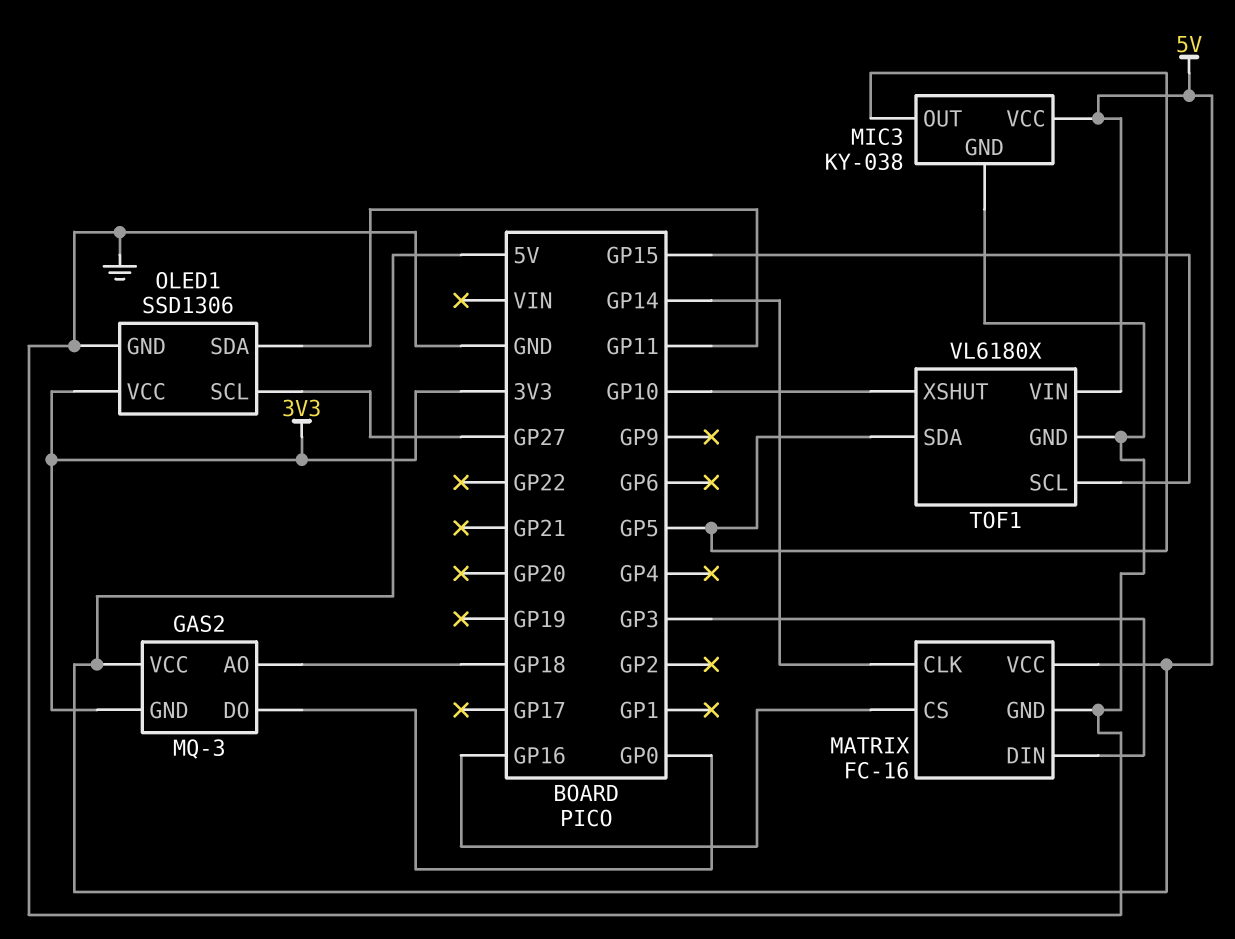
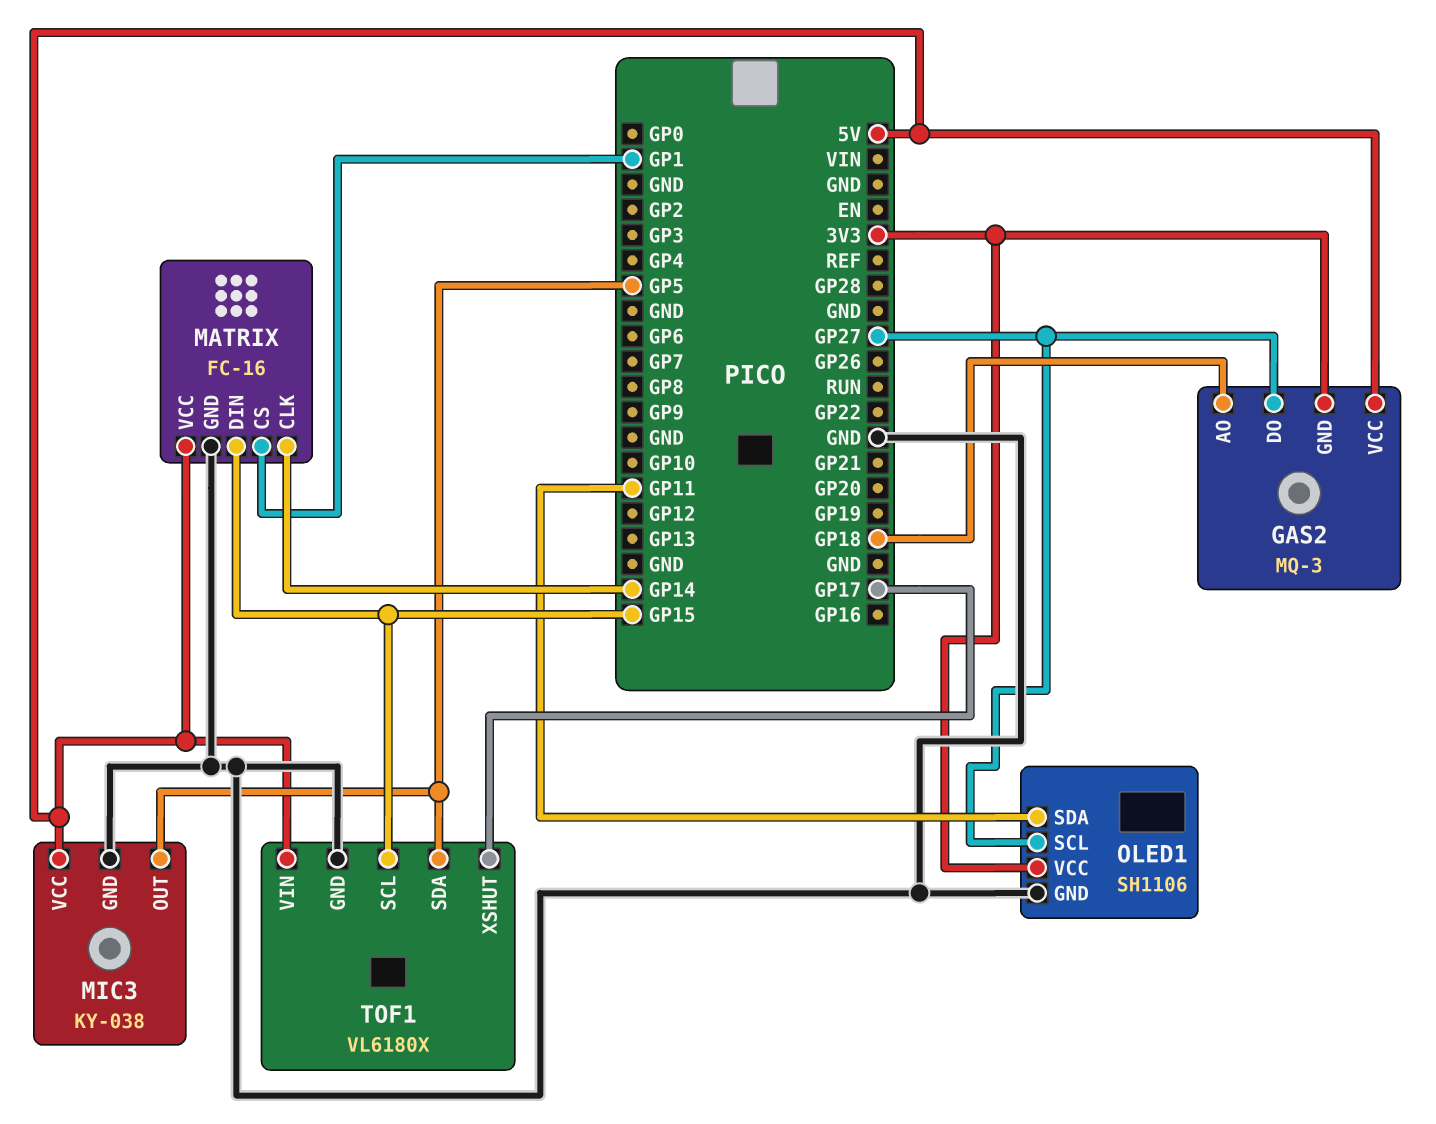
GAS2 pin DO: GP0 -> GP27
MATRIX pin CS: GP16 -> GP1
MATRIX pin DIN: GP3 -> GP15
OLED1: SSD1306 -> SH1106
TOF1 pin XSHUT: GP10 -> GP17

